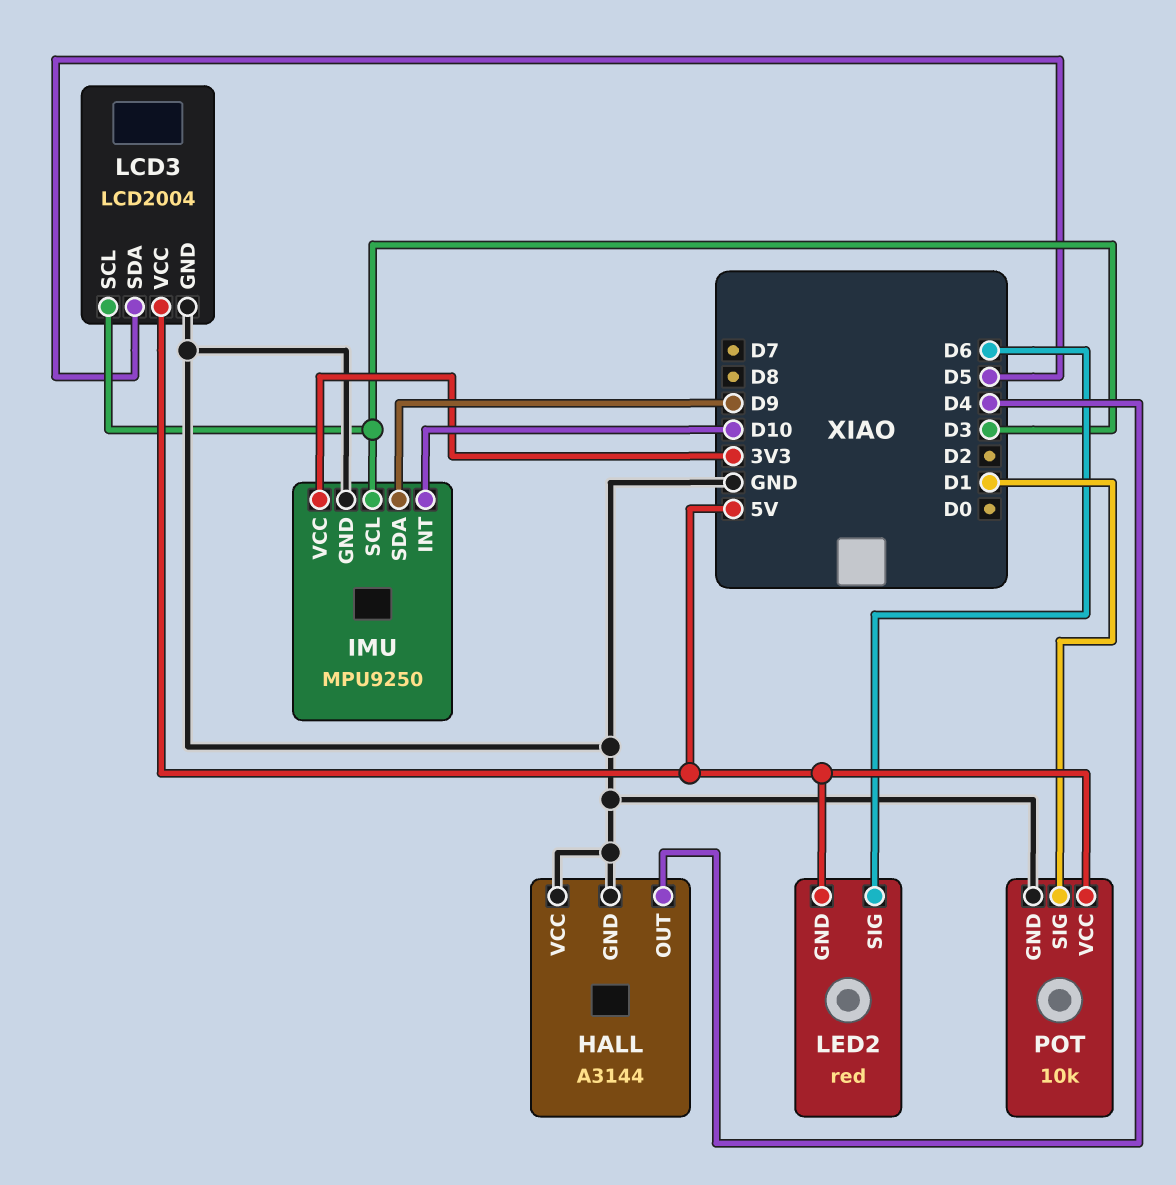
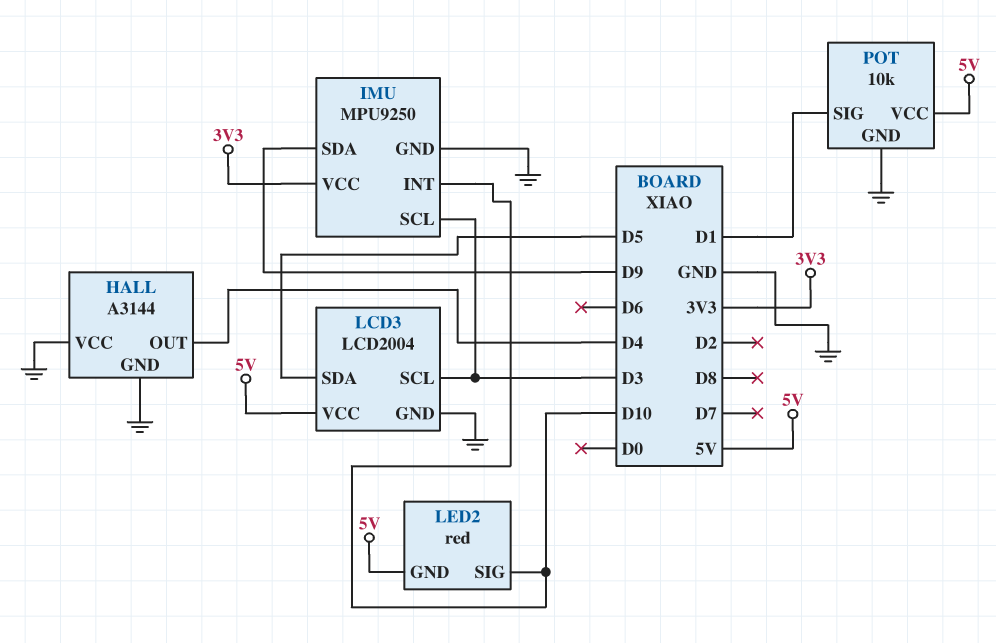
LED2 pin SIG: D6 -> D10

